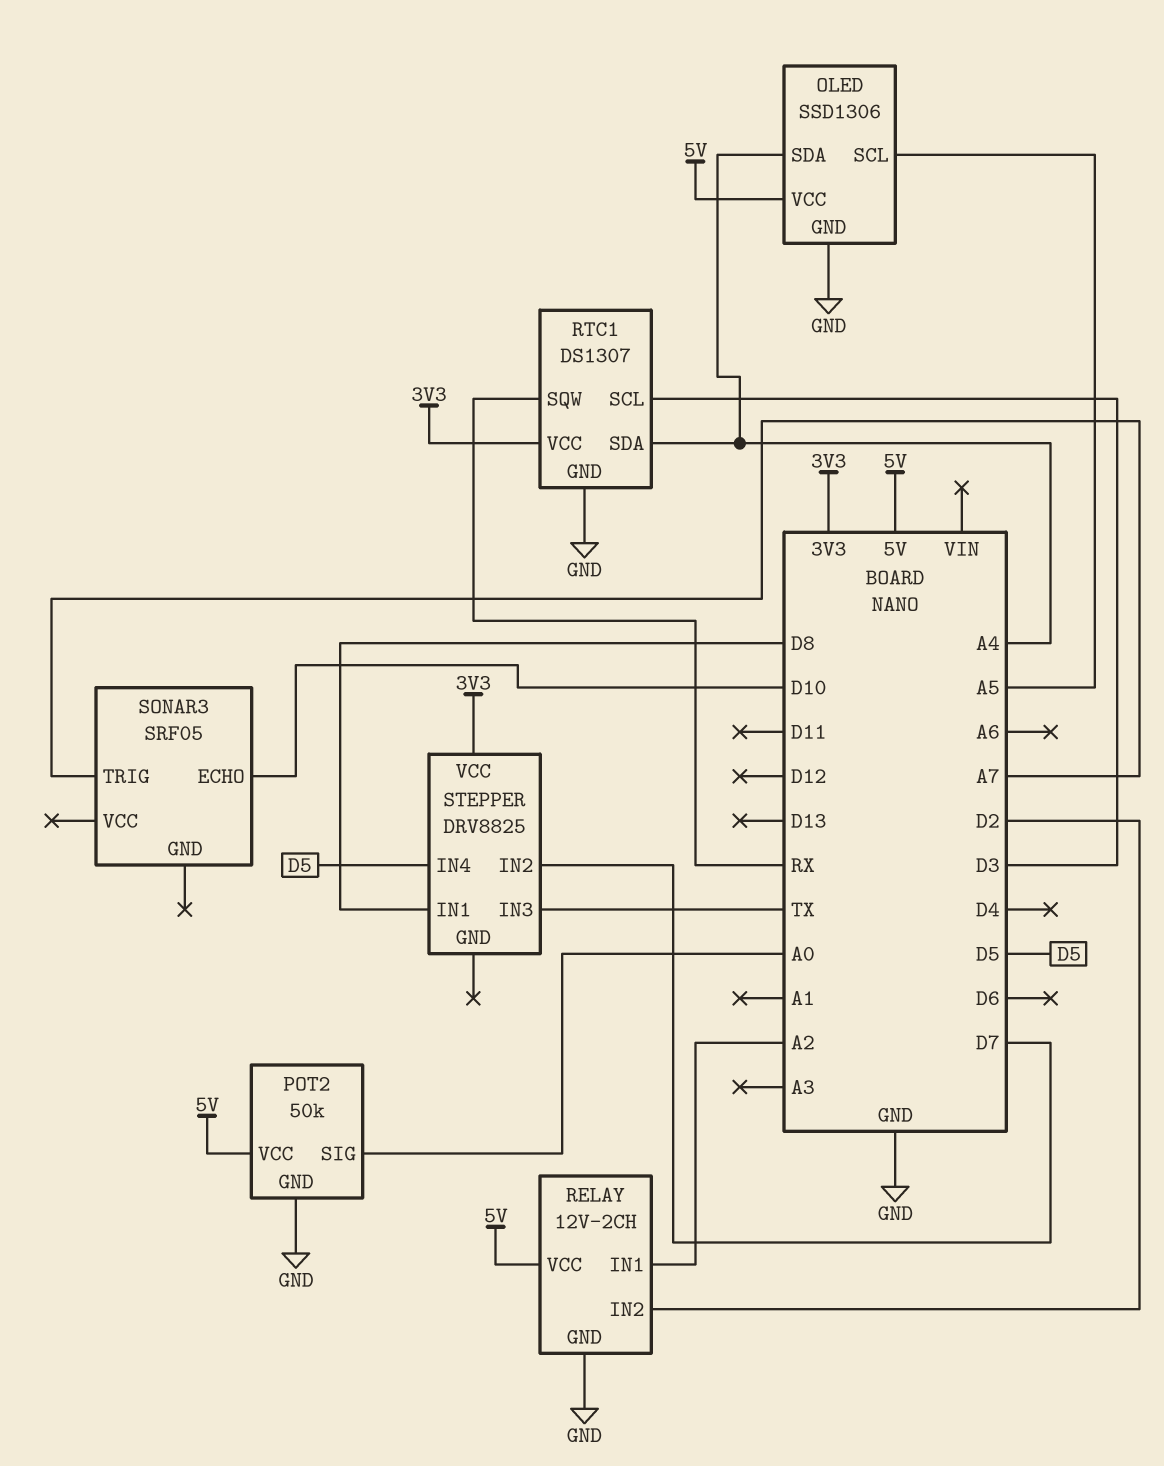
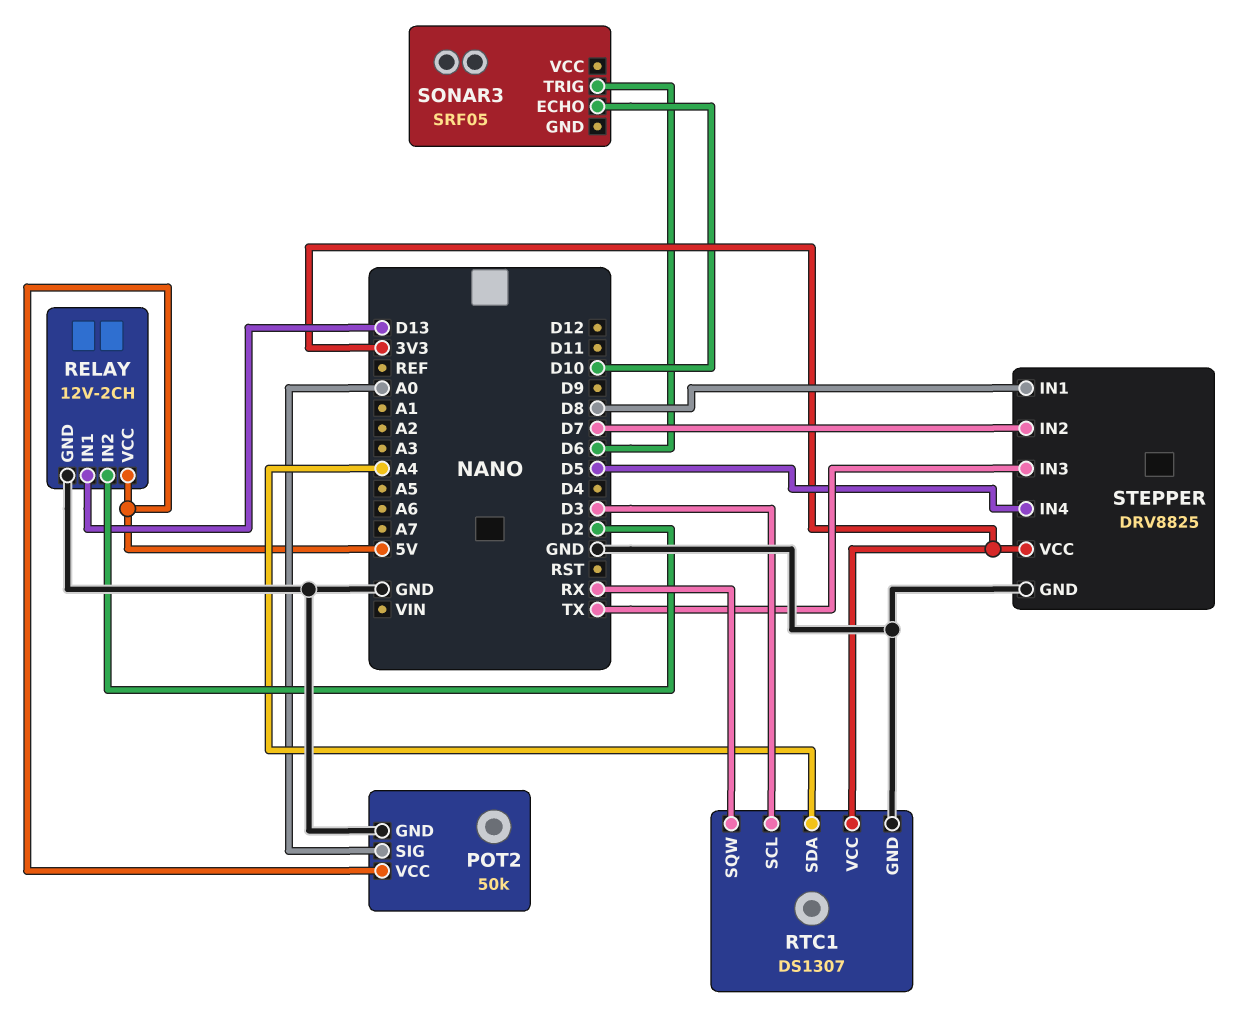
OLED: SSD1306 -> none
OLED pin GND: GND -> none
OLED pin SCL: A5 -> none
OLED pin SDA: A4 -> none
OLED pin VCC: 5V -> none
RELAY pin IN1: A2 -> D13
SONAR3 pin TRIG: A7 -> D6
STEPPER pin GND: none -> GND

